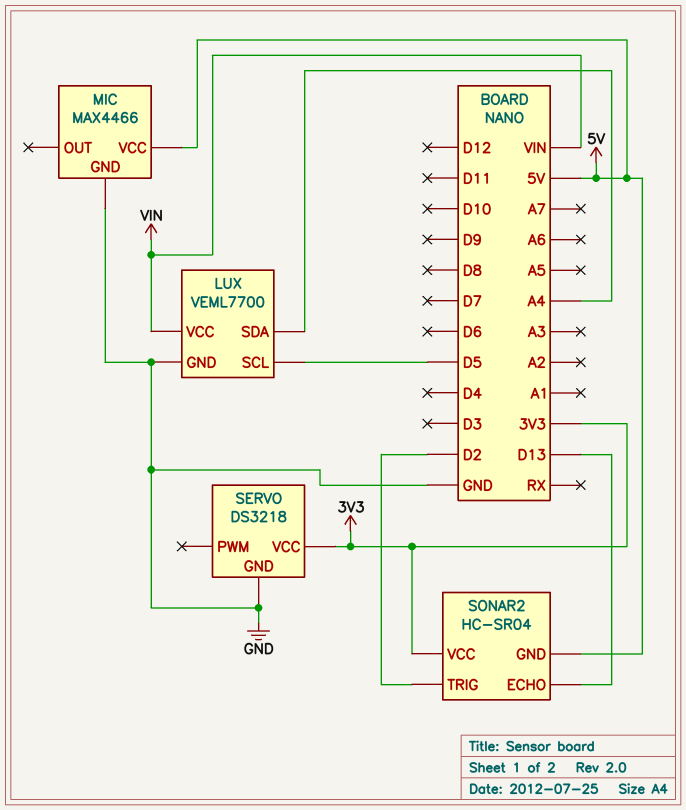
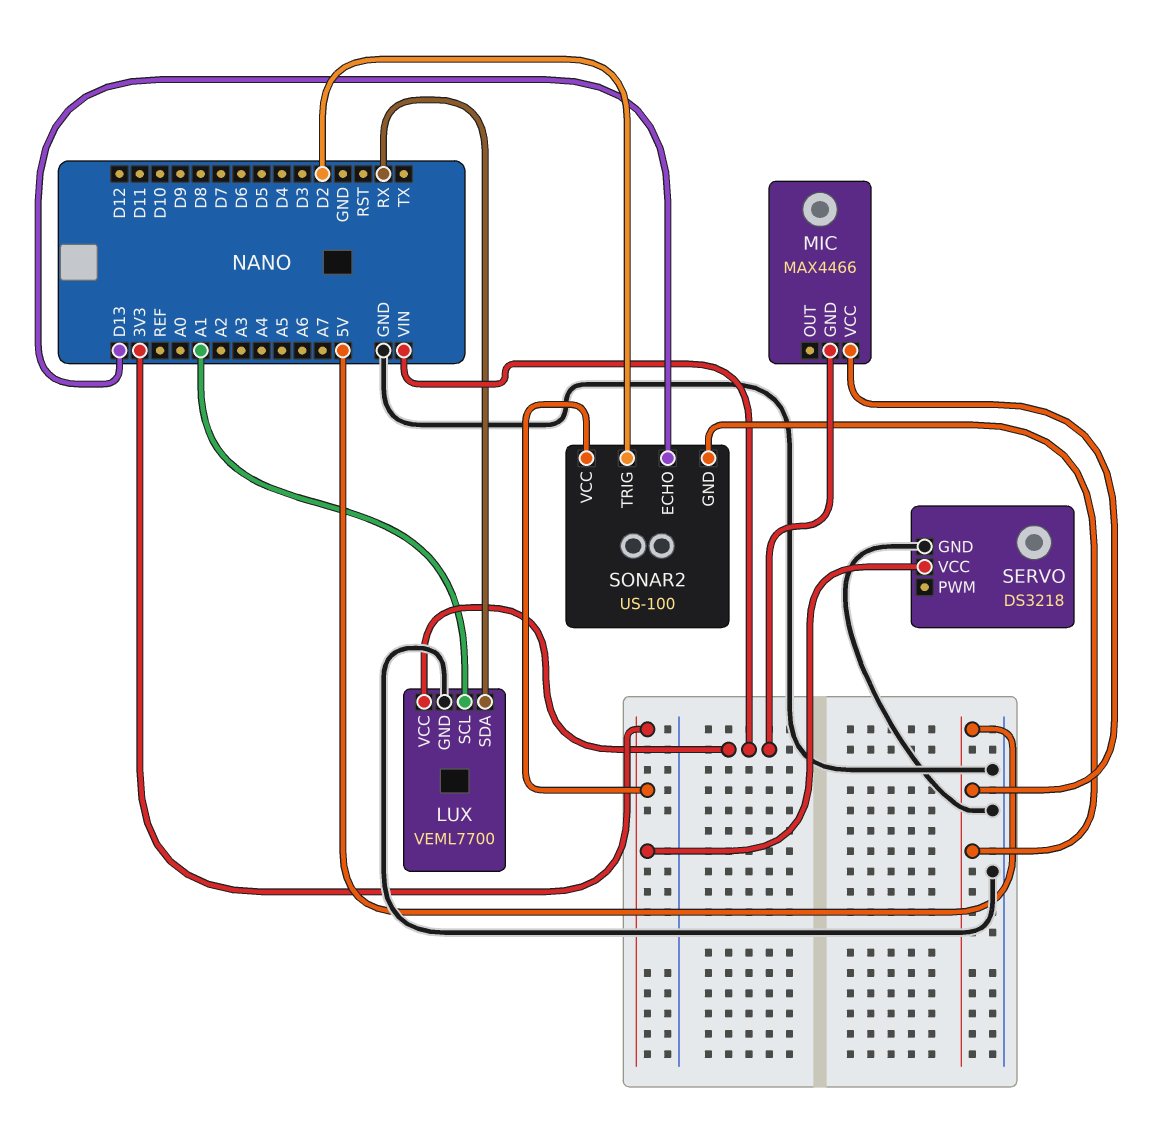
LUX pin SCL: D5 -> A1
LUX pin SDA: A4 -> RX
MIC pin GND: GND -> VIN
SONAR2: HC-SR04 -> US-100

